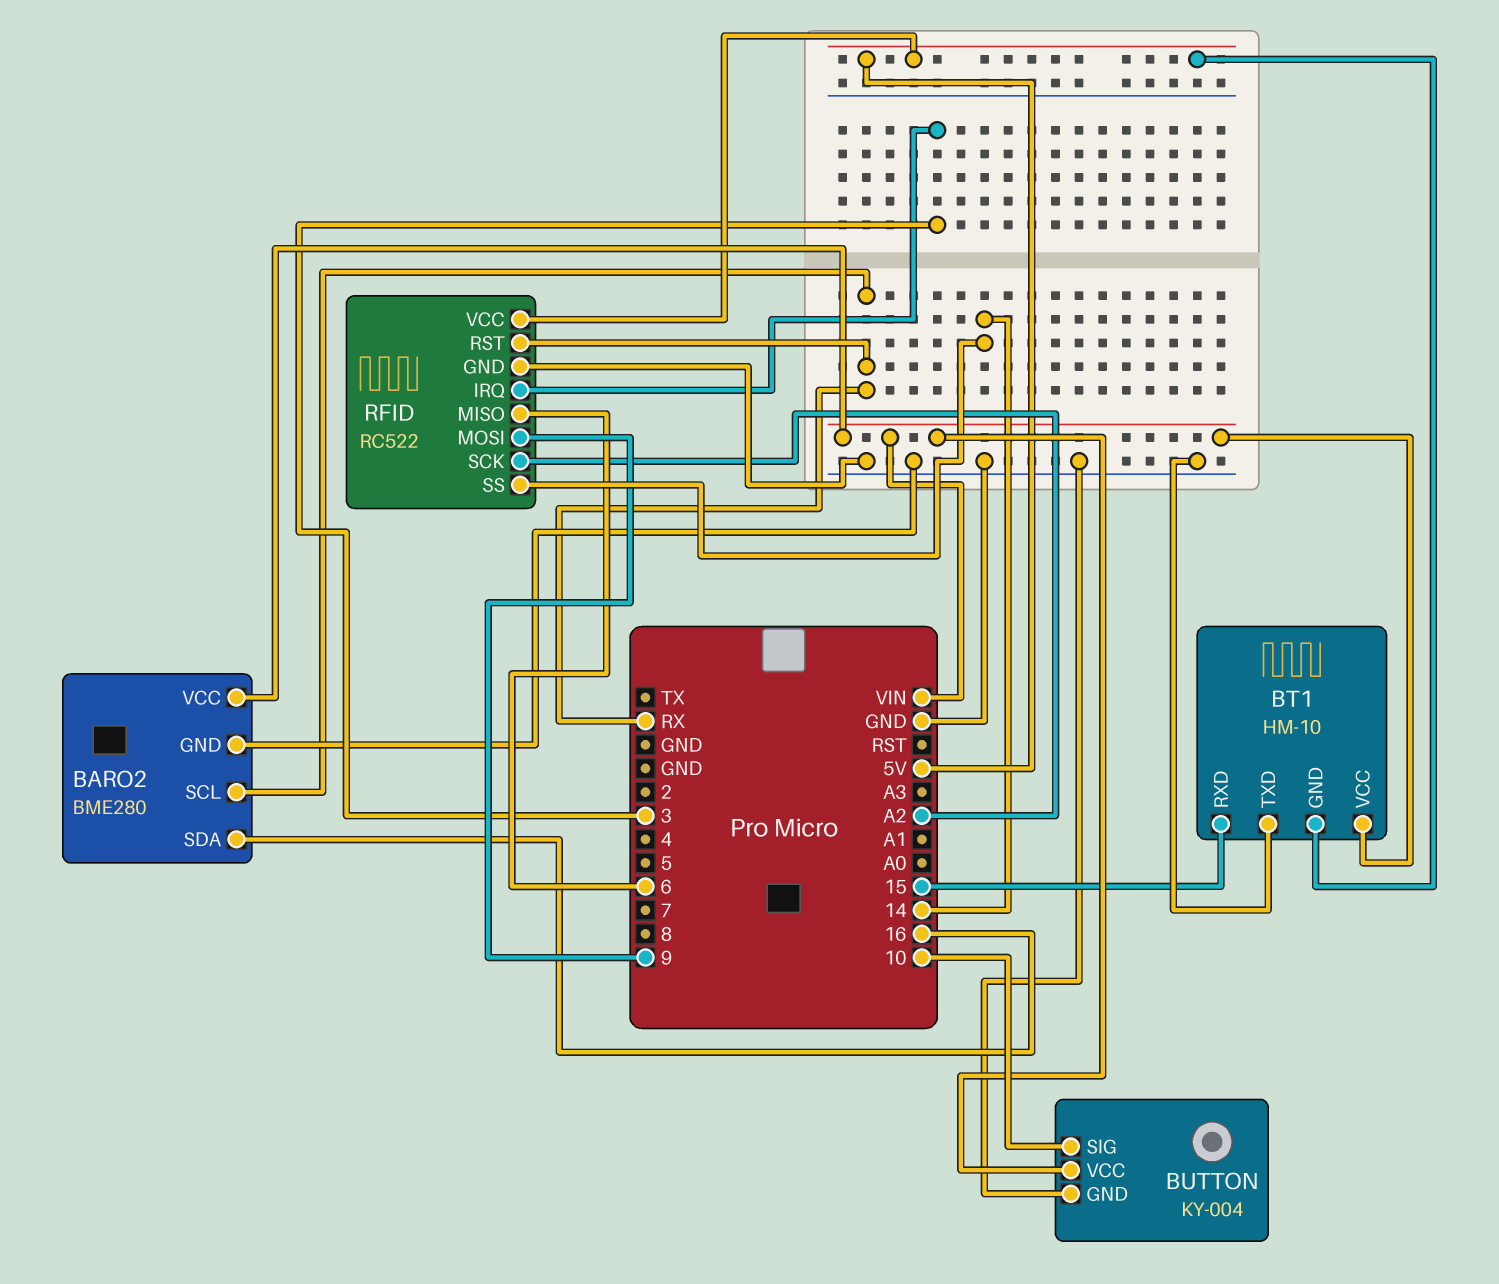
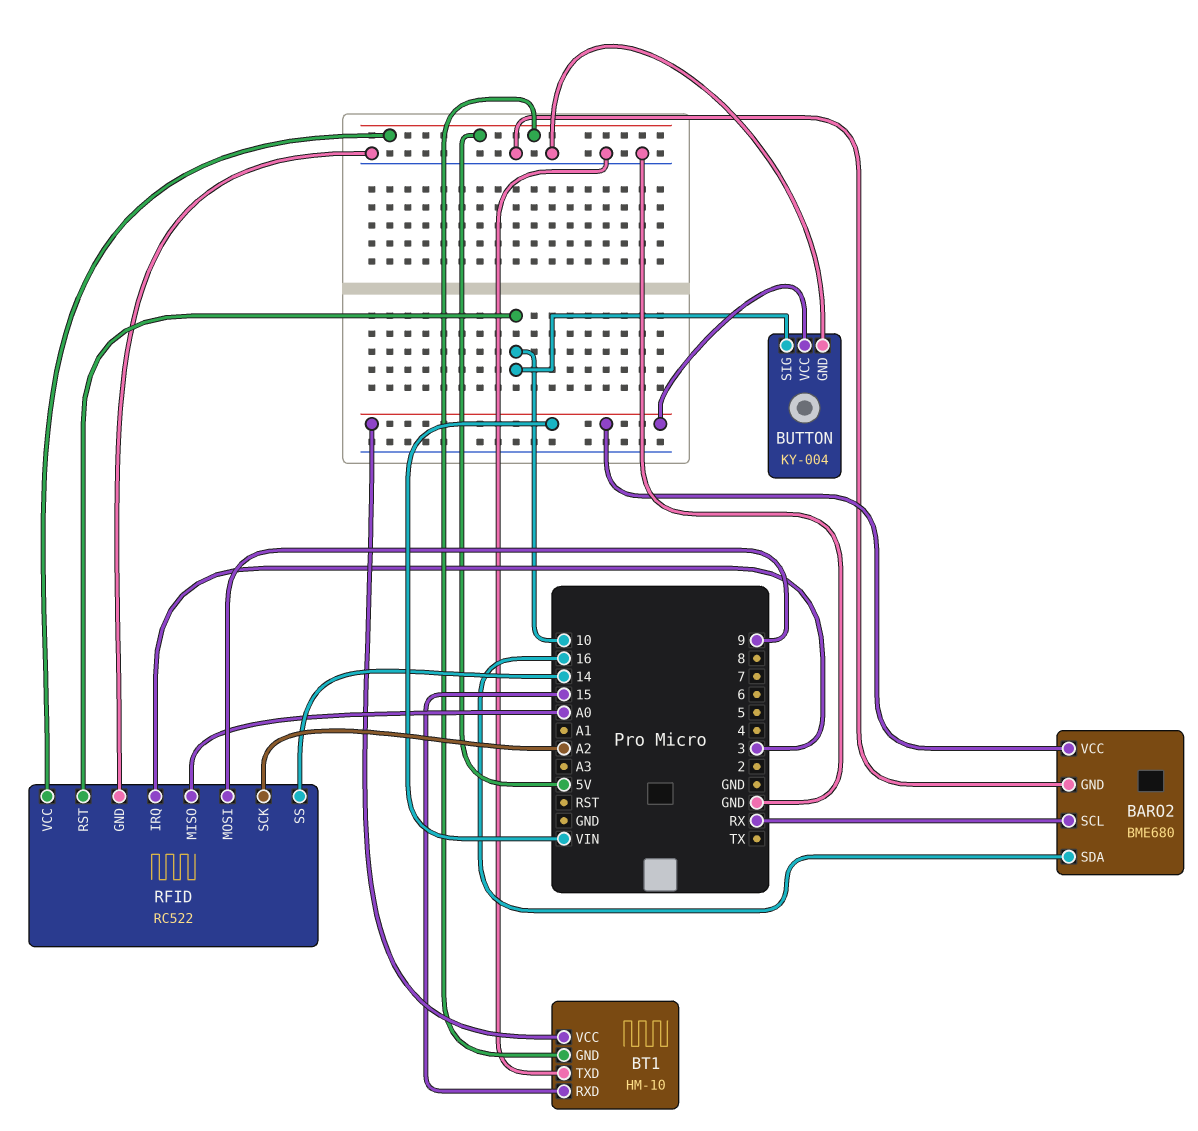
BARO2: BME280 -> BME680
RFID pin MISO: 6 -> A0
RFID pin RST: RX -> 10

